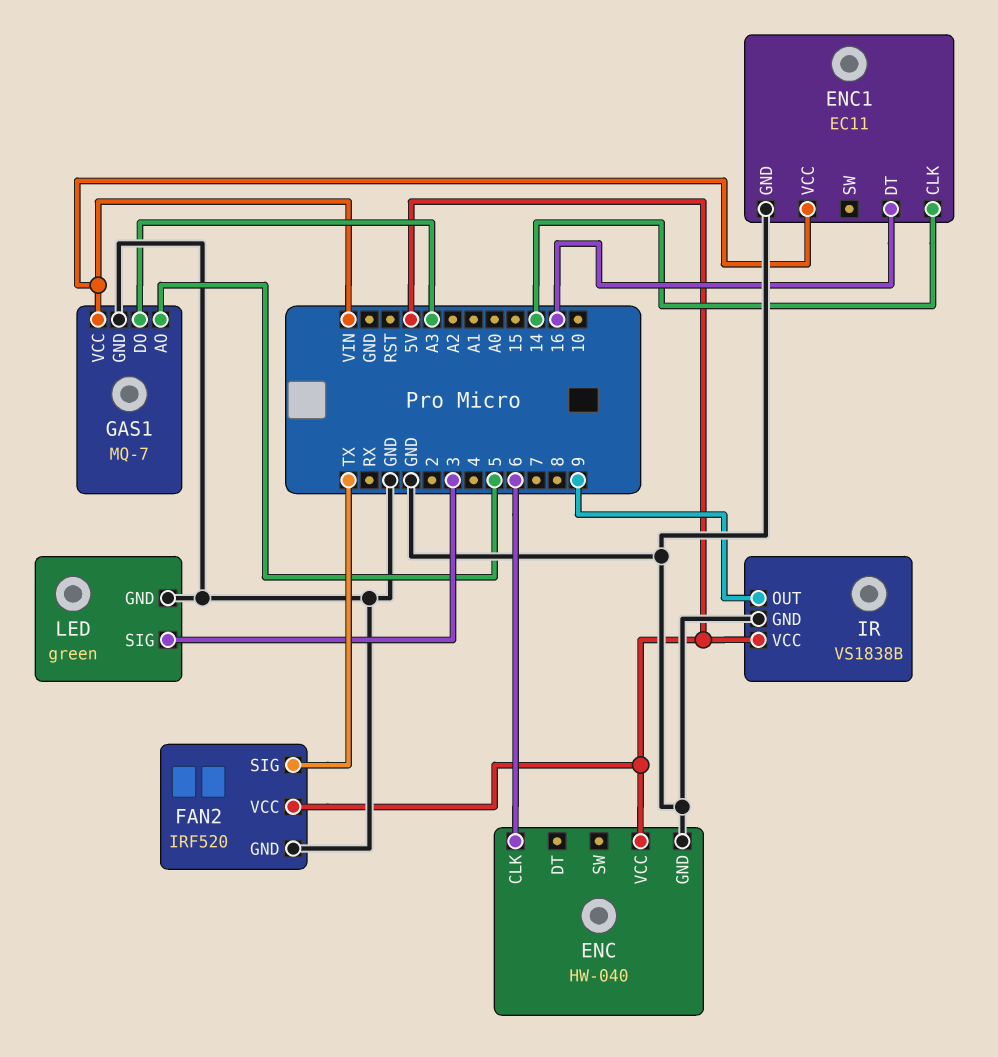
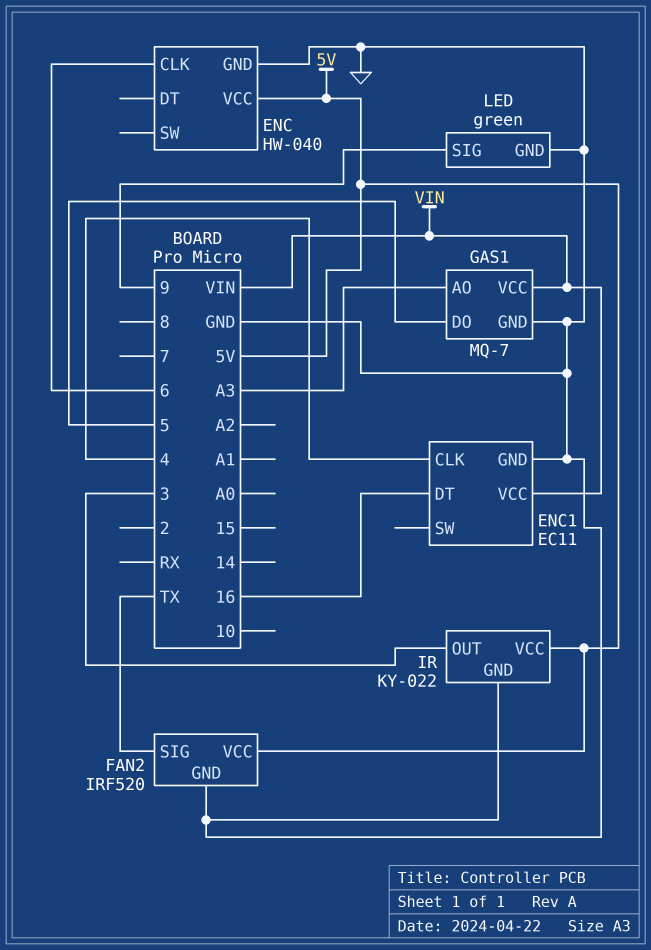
ENC1 pin CLK: 14 -> 4
GAS1 pin AO: 5 -> A3
GAS1 pin DO: A3 -> 5
IR: VS1838B -> KY-022
IR pin OUT: 9 -> 3
LED pin SIG: 3 -> 9

